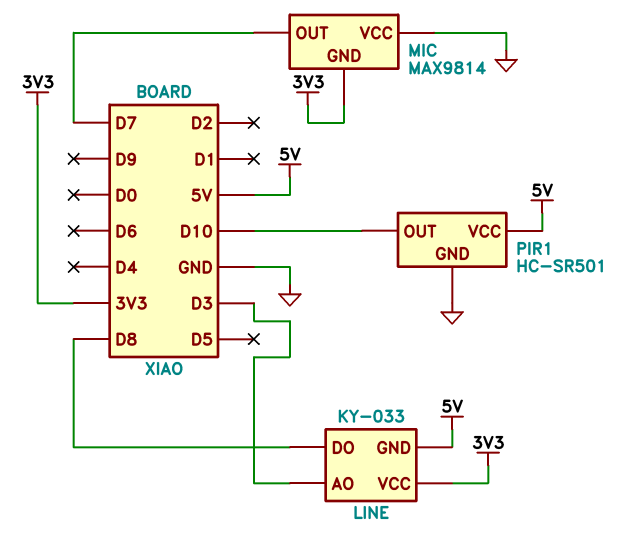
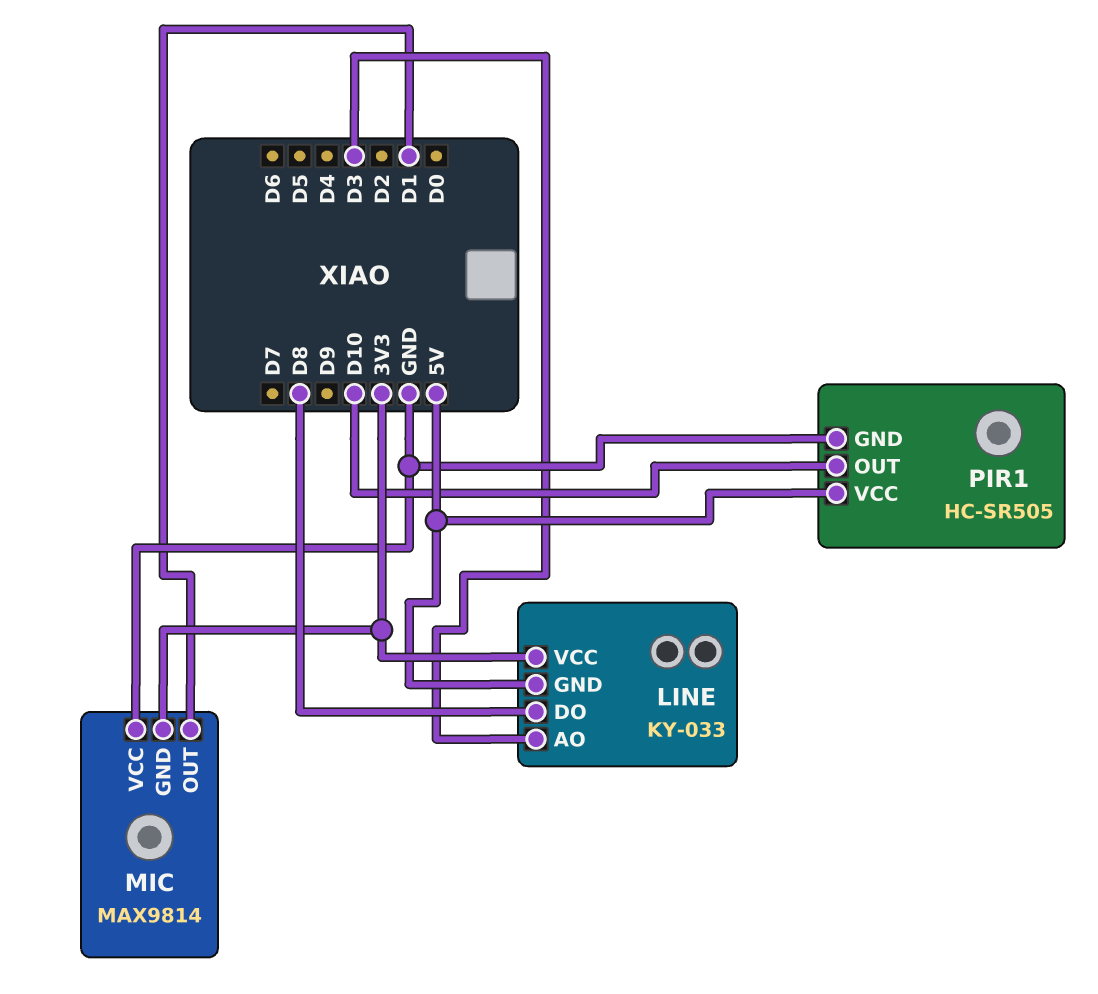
MIC pin OUT: D7 -> D1
PIR1: HC-SR501 -> HC-SR505

